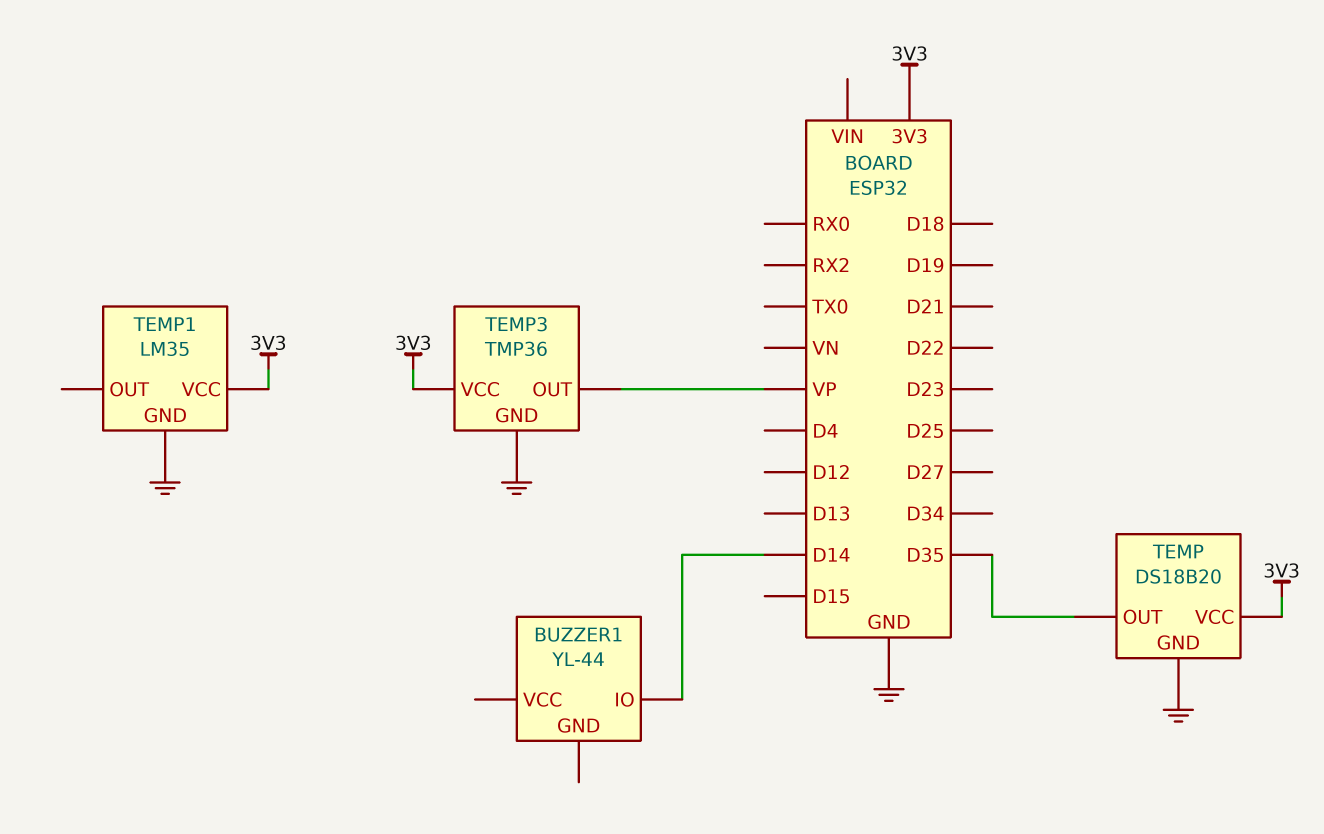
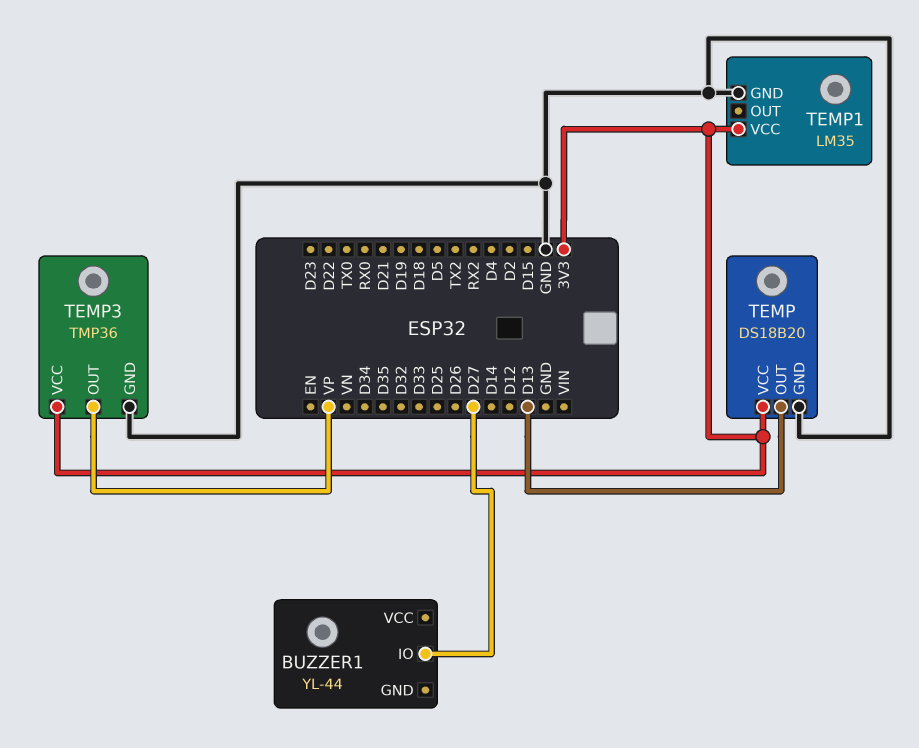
BUZZER1 pin IO: D14 -> D27
TEMP pin OUT: D35 -> D13

